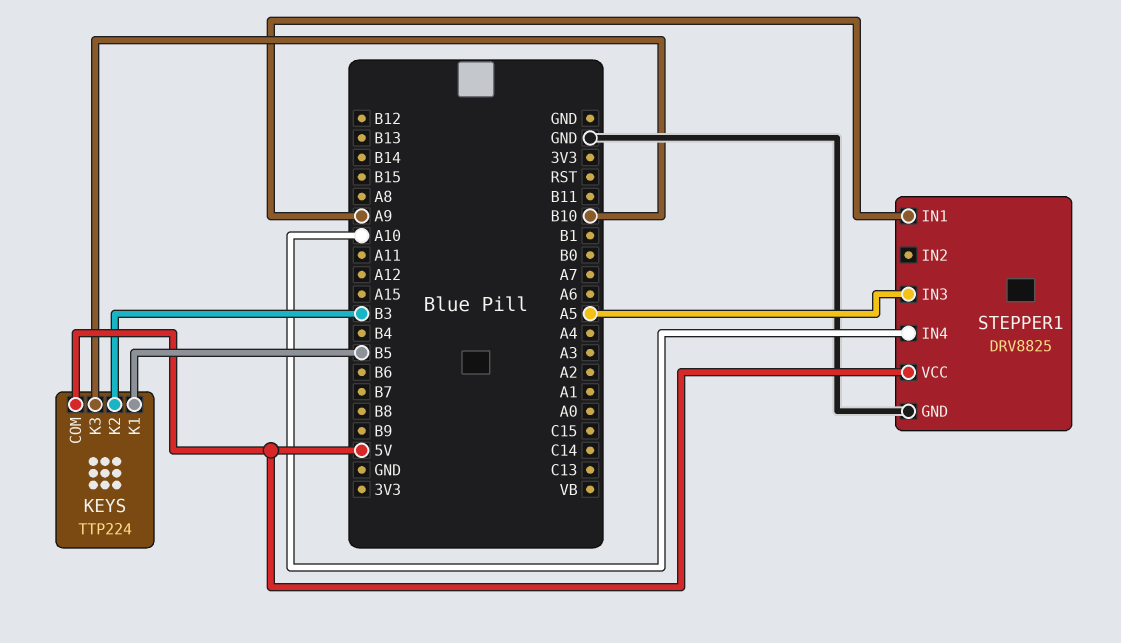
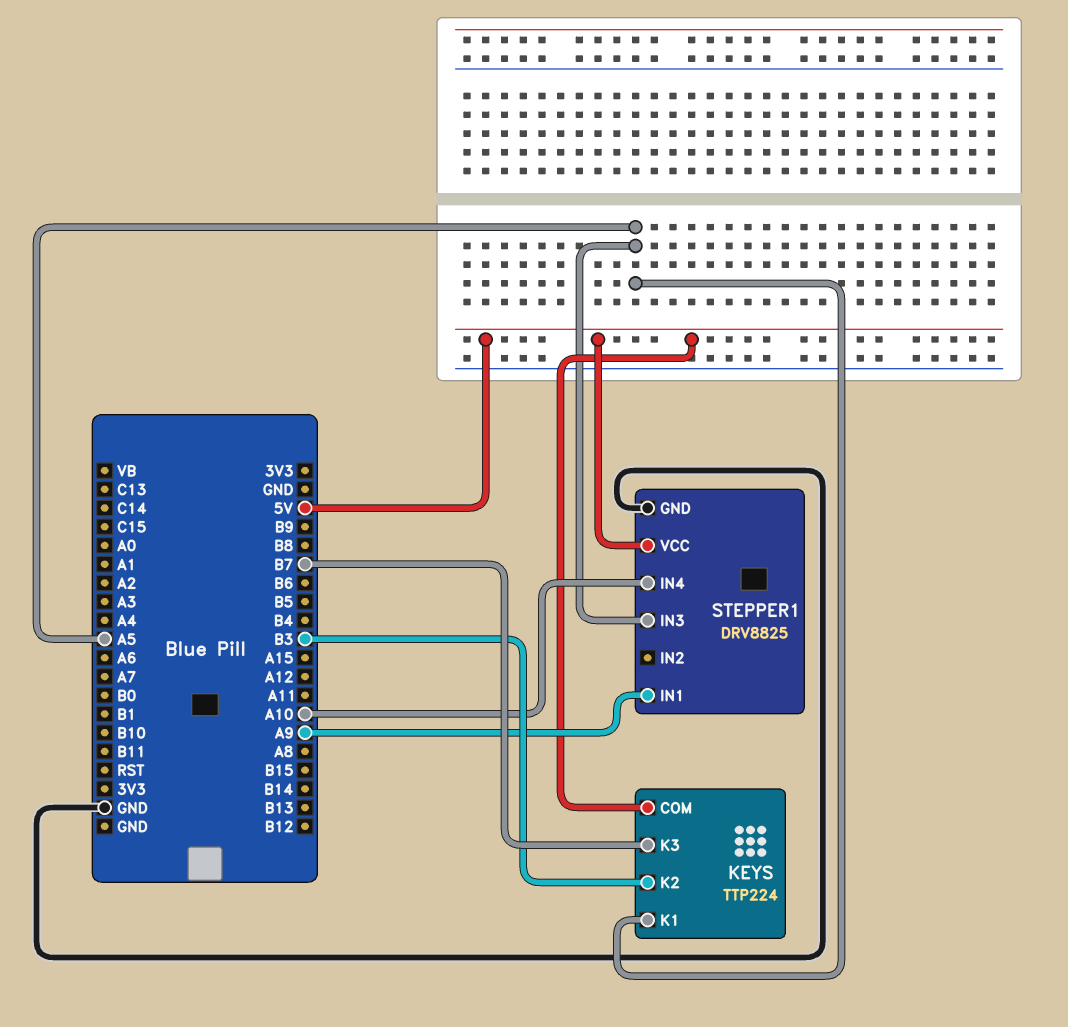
KEYS pin K1: B5 -> A5
KEYS pin K3: B10 -> B7

